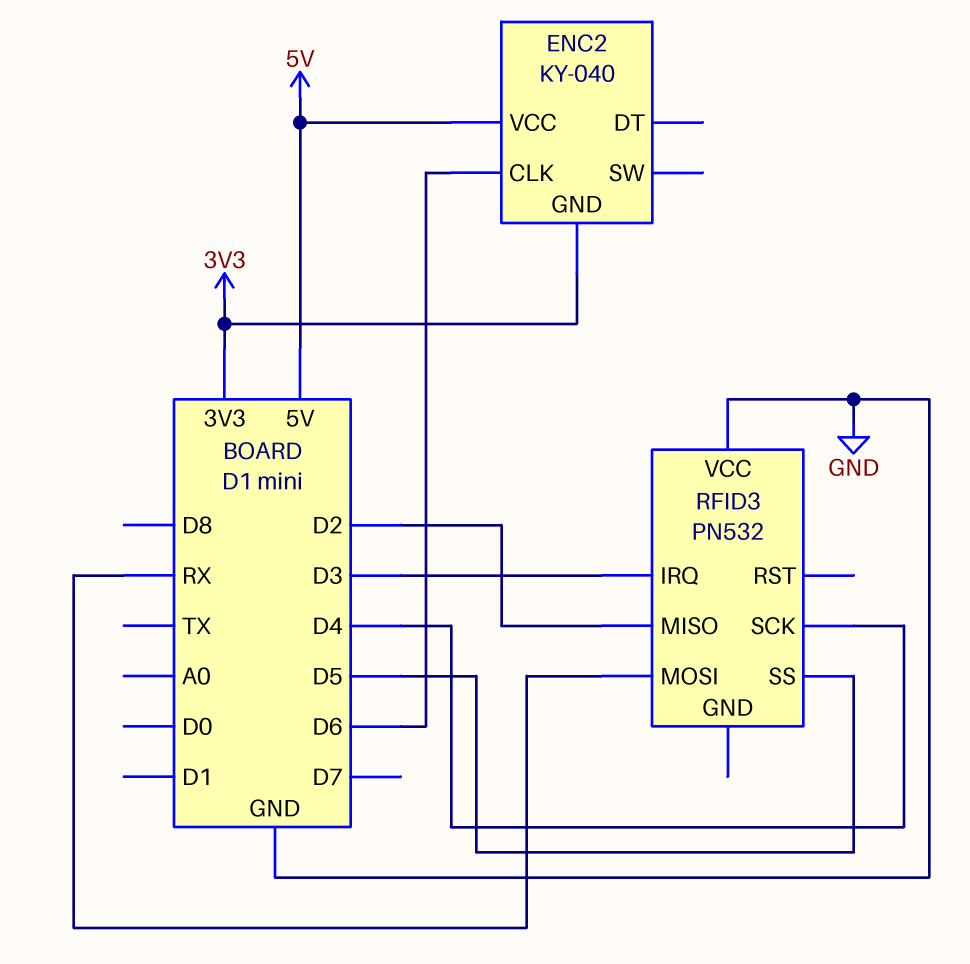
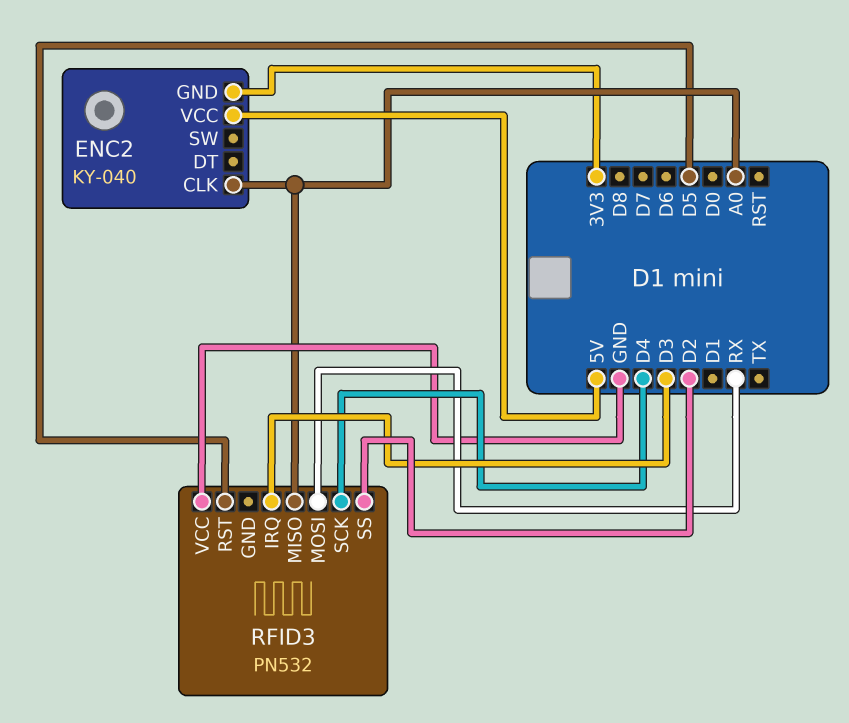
ENC2 pin CLK: D6 -> A0
RFID3 pin MISO: D2 -> A0
RFID3 pin RST: none -> D5
RFID3 pin SS: D5 -> D2

